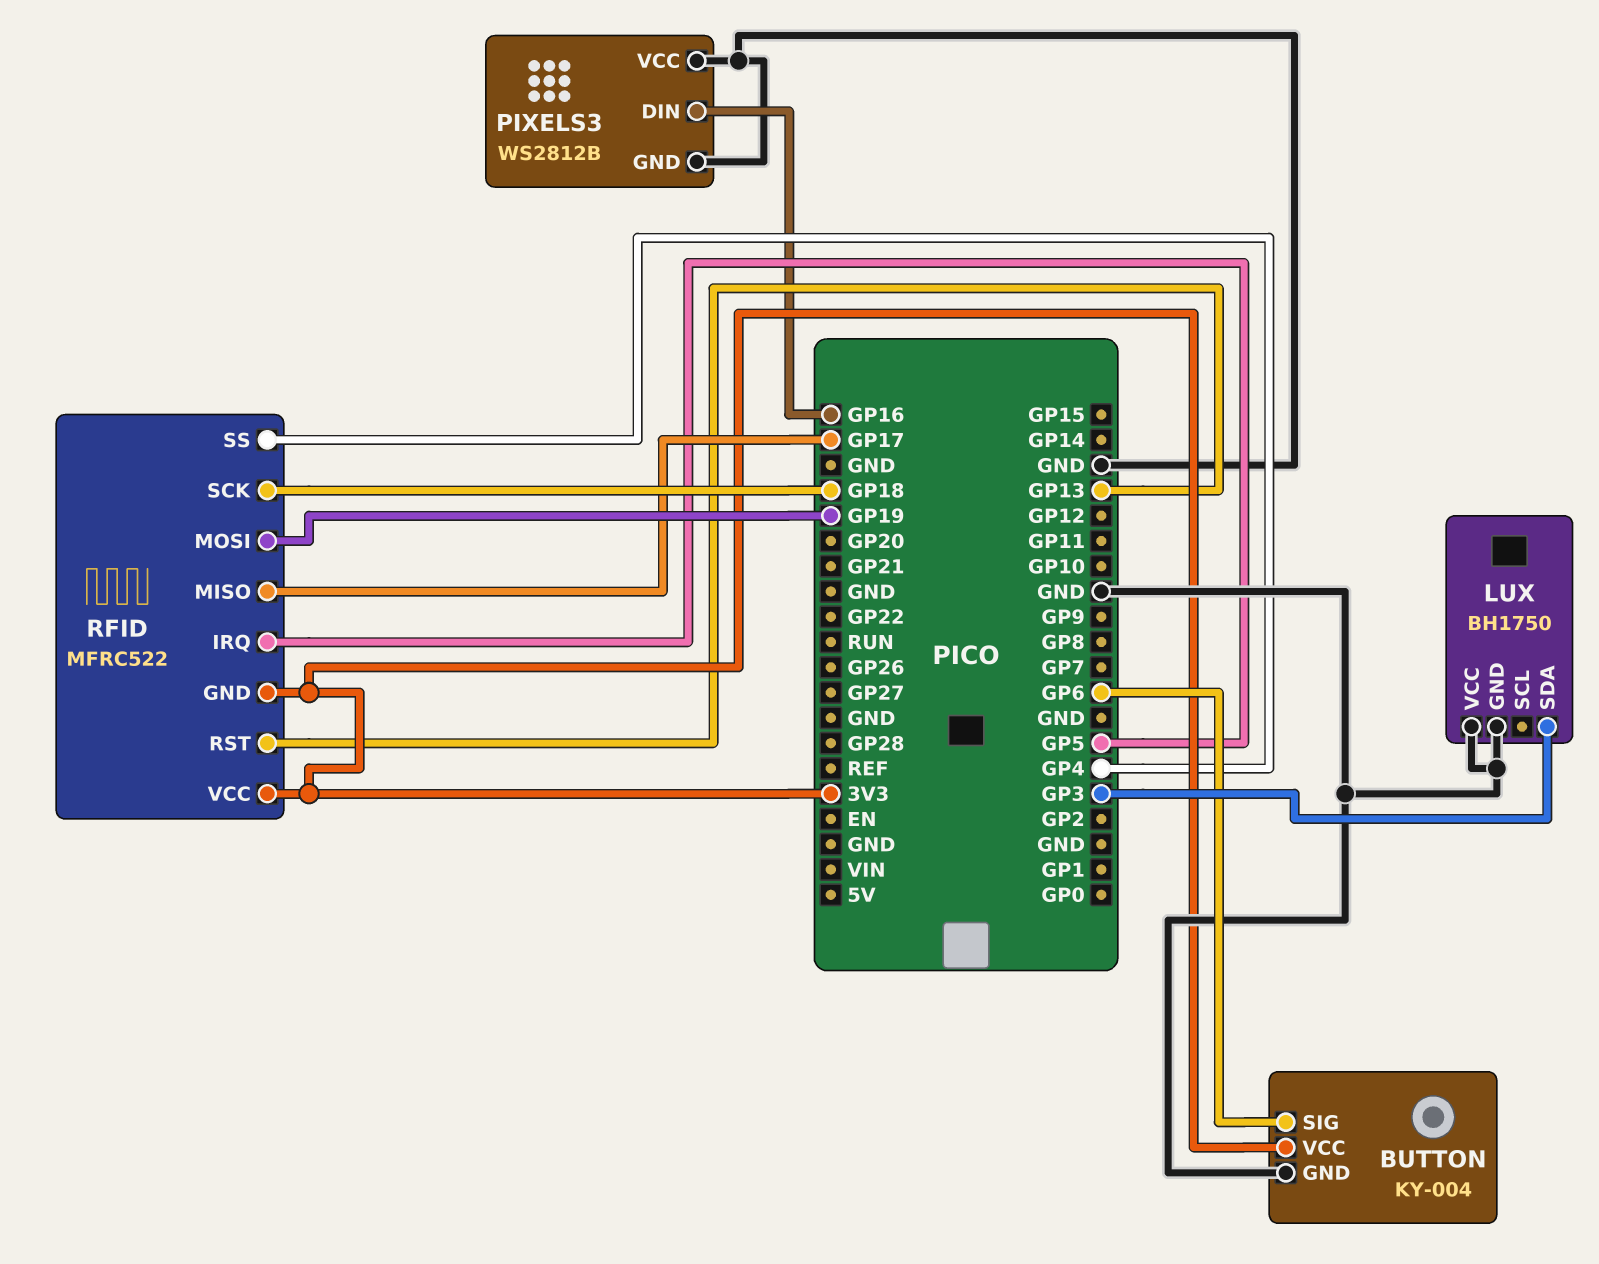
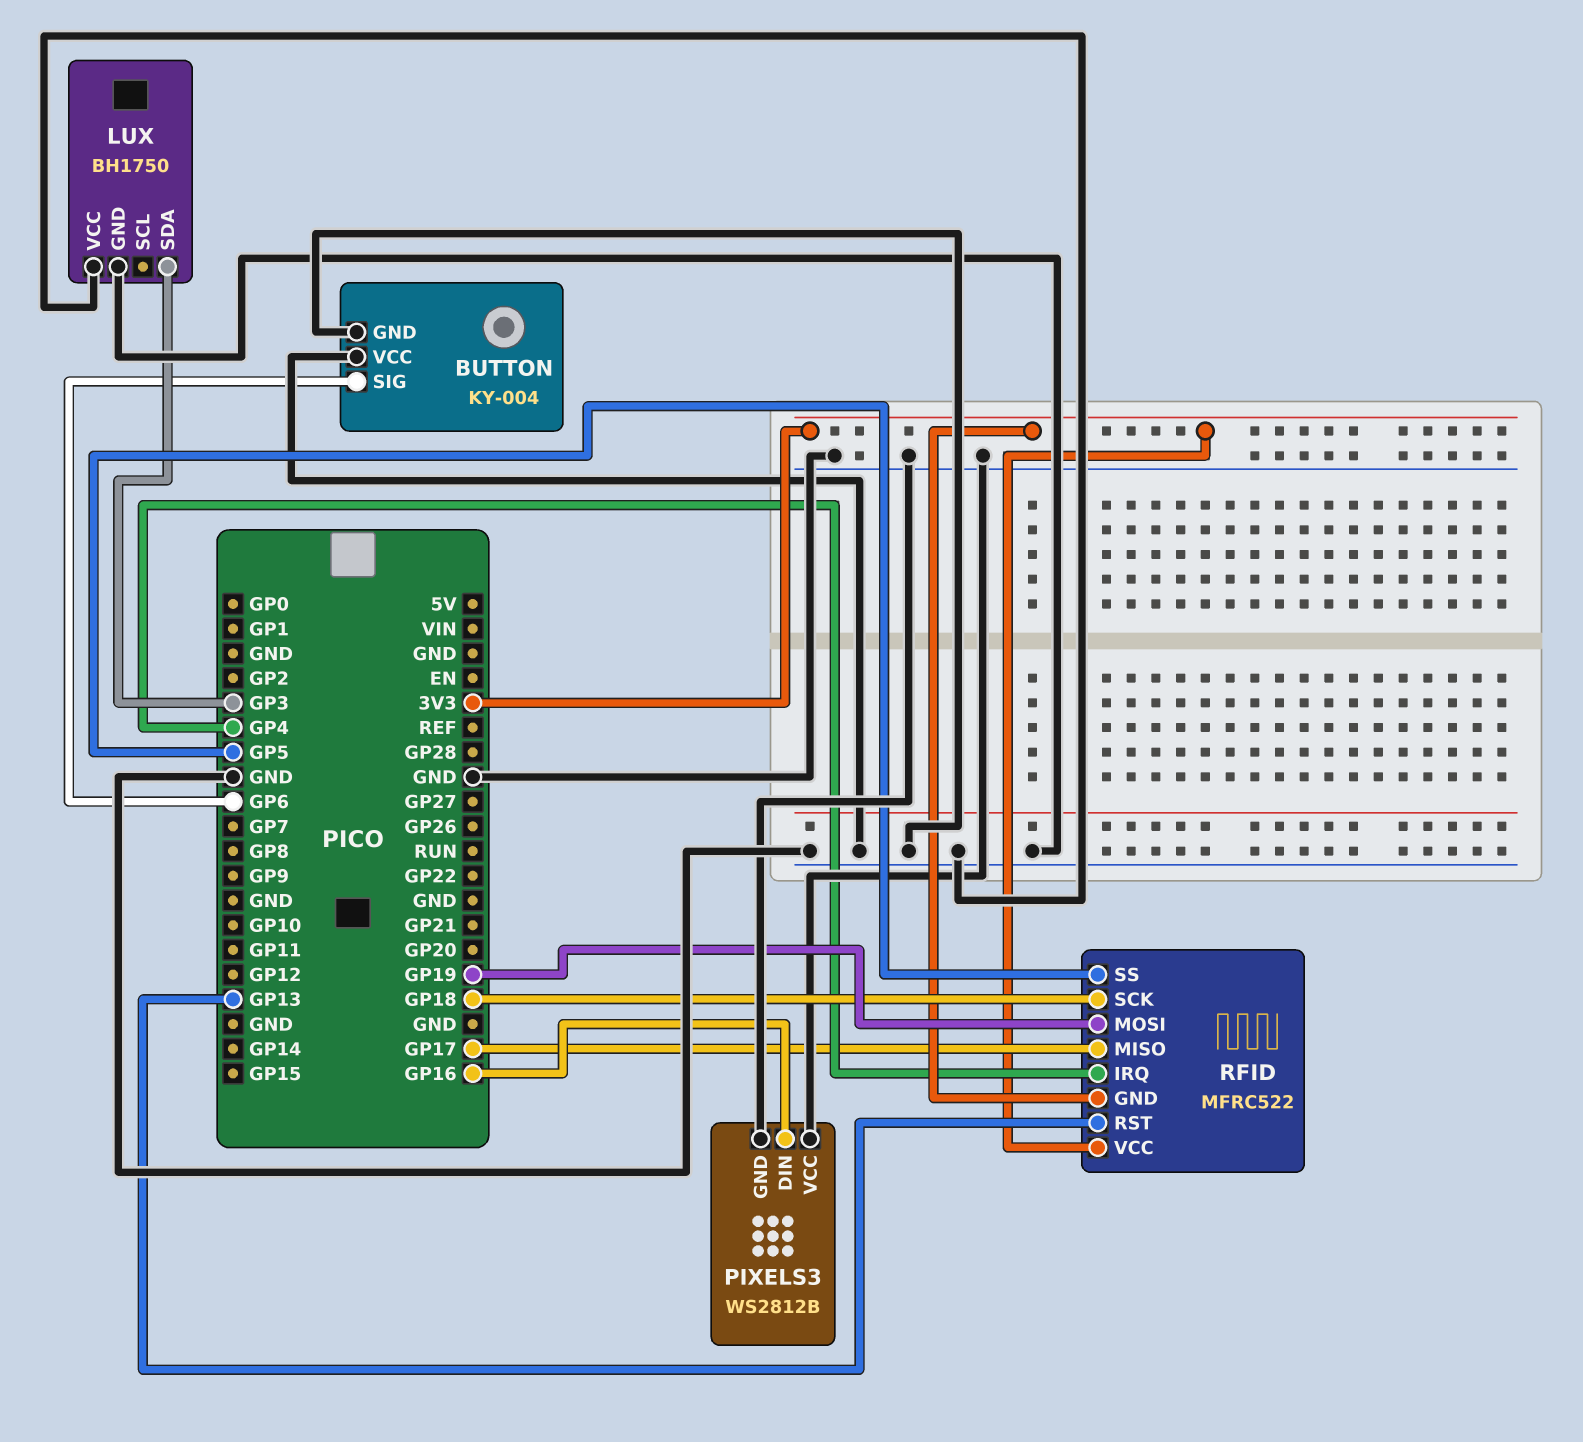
BUTTON pin VCC: 3V3 -> GND
RFID pin IRQ: GP5 -> GP4
RFID pin SS: GP4 -> GP5

